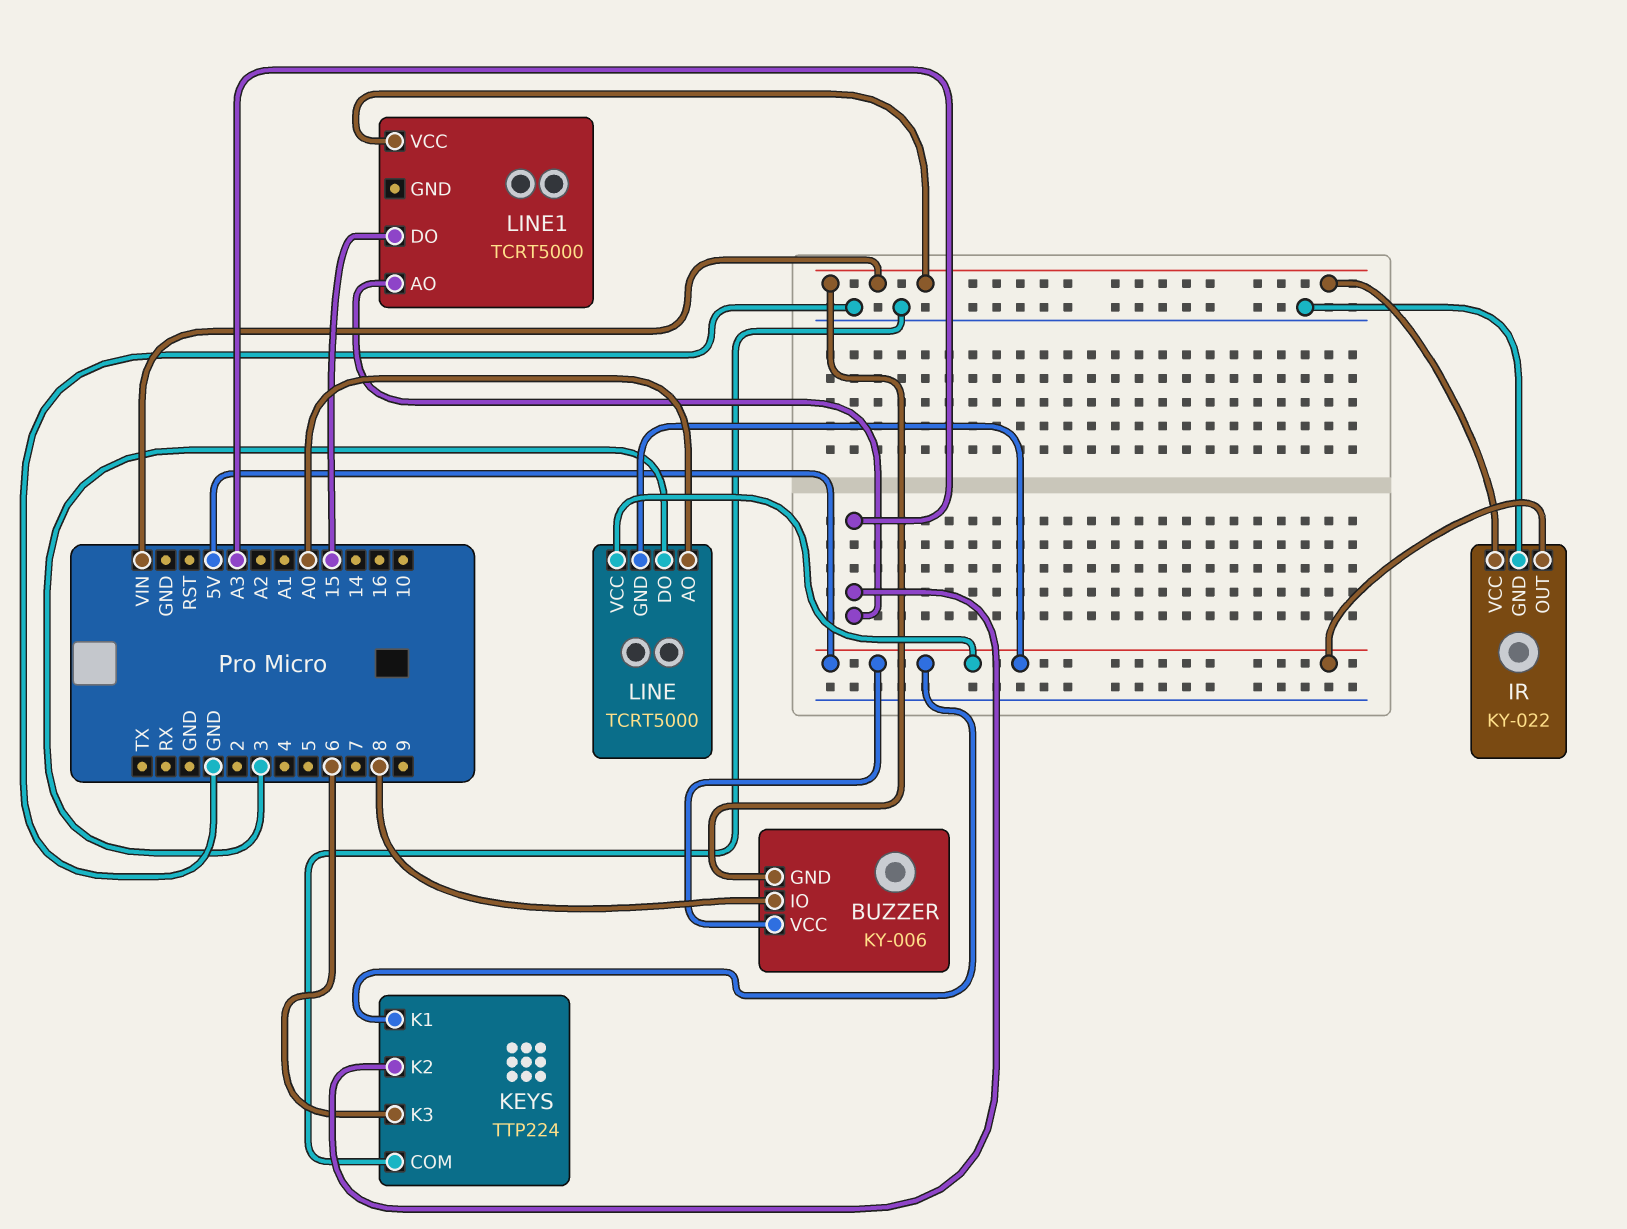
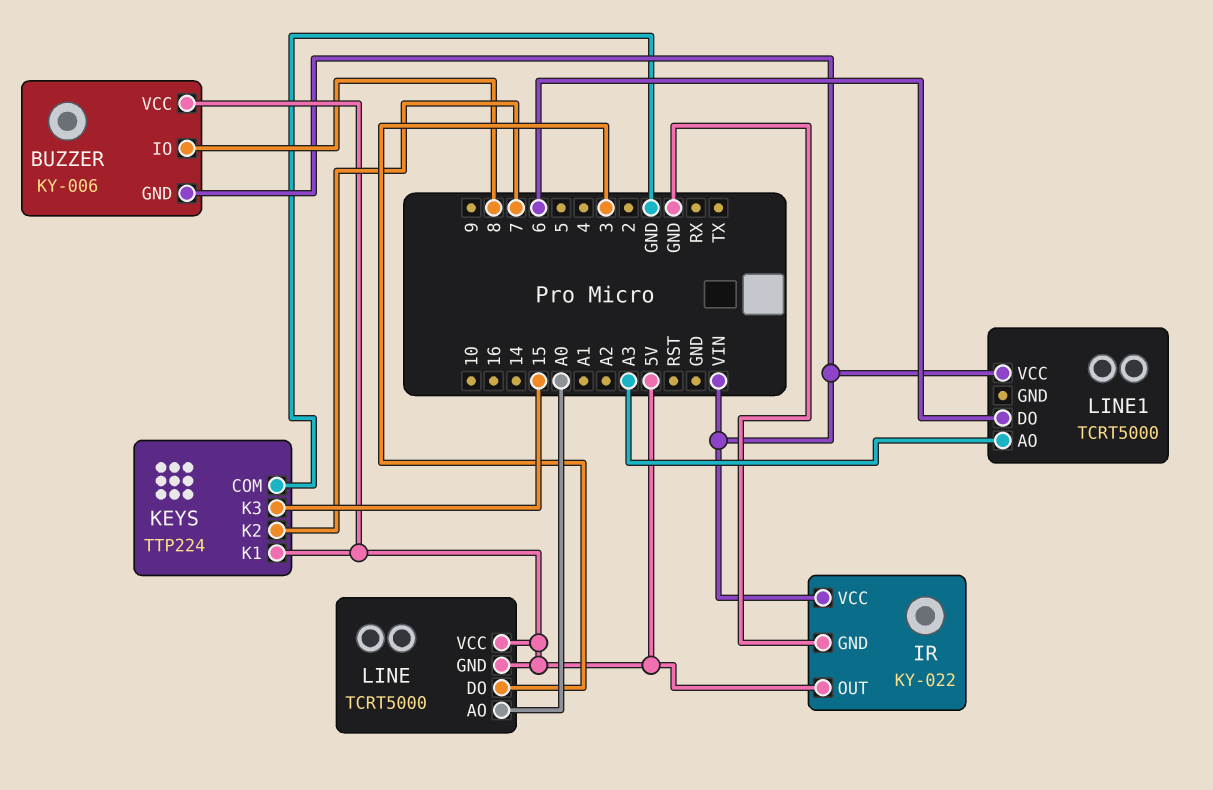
KEYS pin K2: A3 -> 7
KEYS pin K3: 6 -> 15
LINE1 pin DO: 15 -> 6

